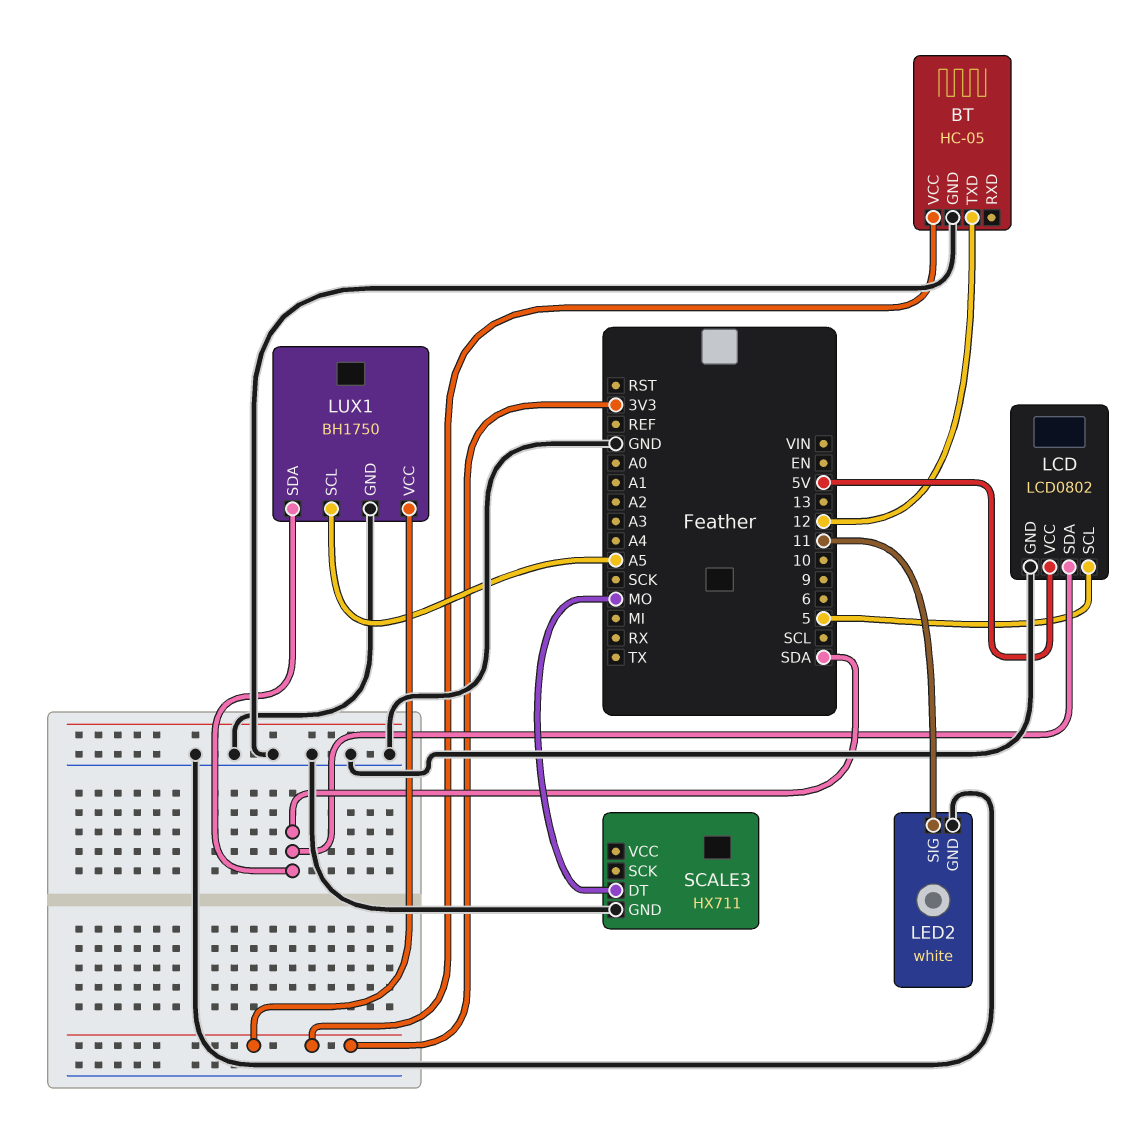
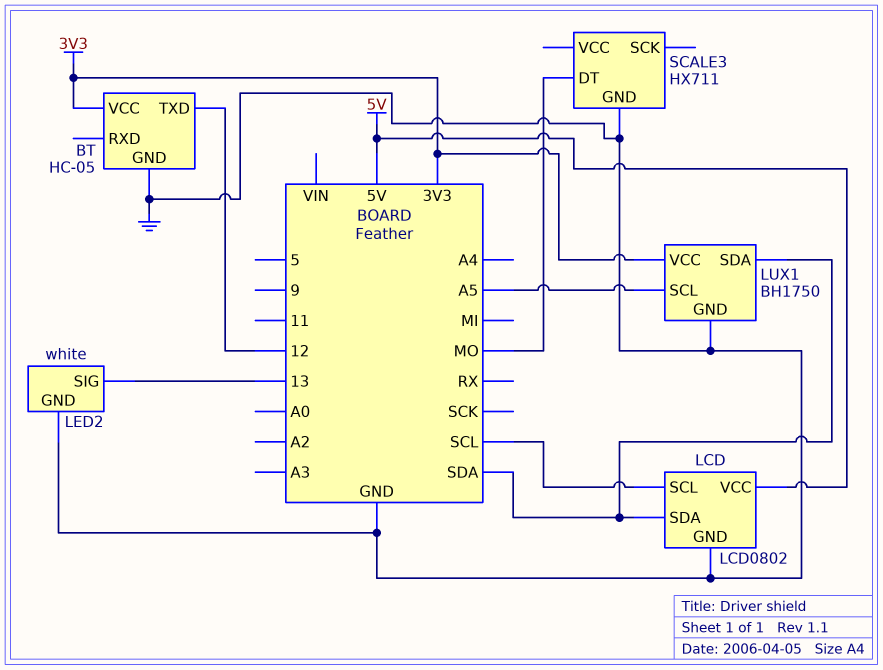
LCD pin SCL: 5 -> SCL
LED2 pin SIG: 11 -> 13

